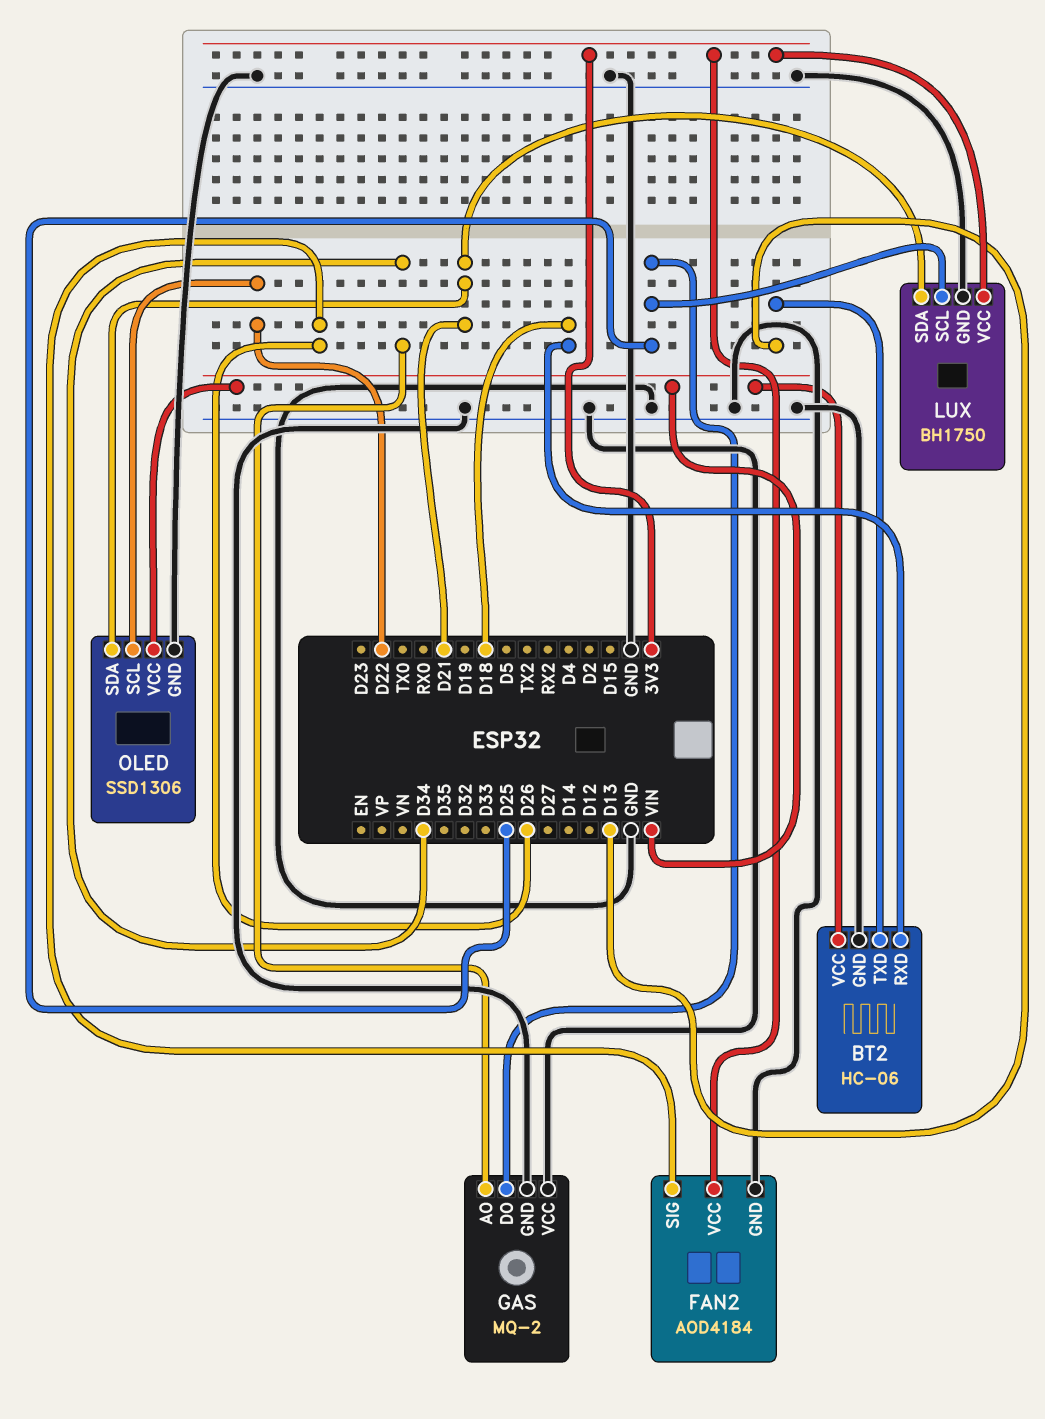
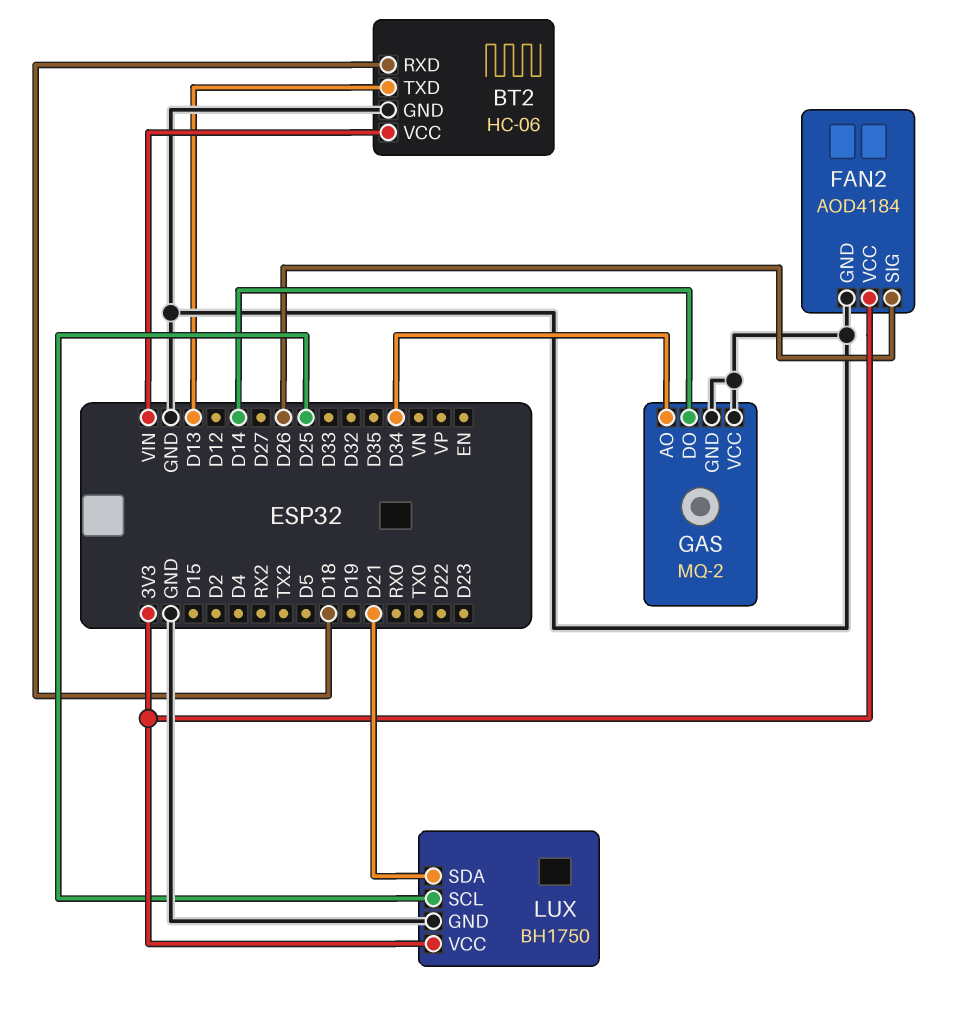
GAS pin DO: D25 -> D14
OLED: SSD1306 -> none
OLED pin GND: GND -> none
OLED pin SCL: D22 -> none
OLED pin SDA: D21 -> none
OLED pin VCC: VIN -> none

